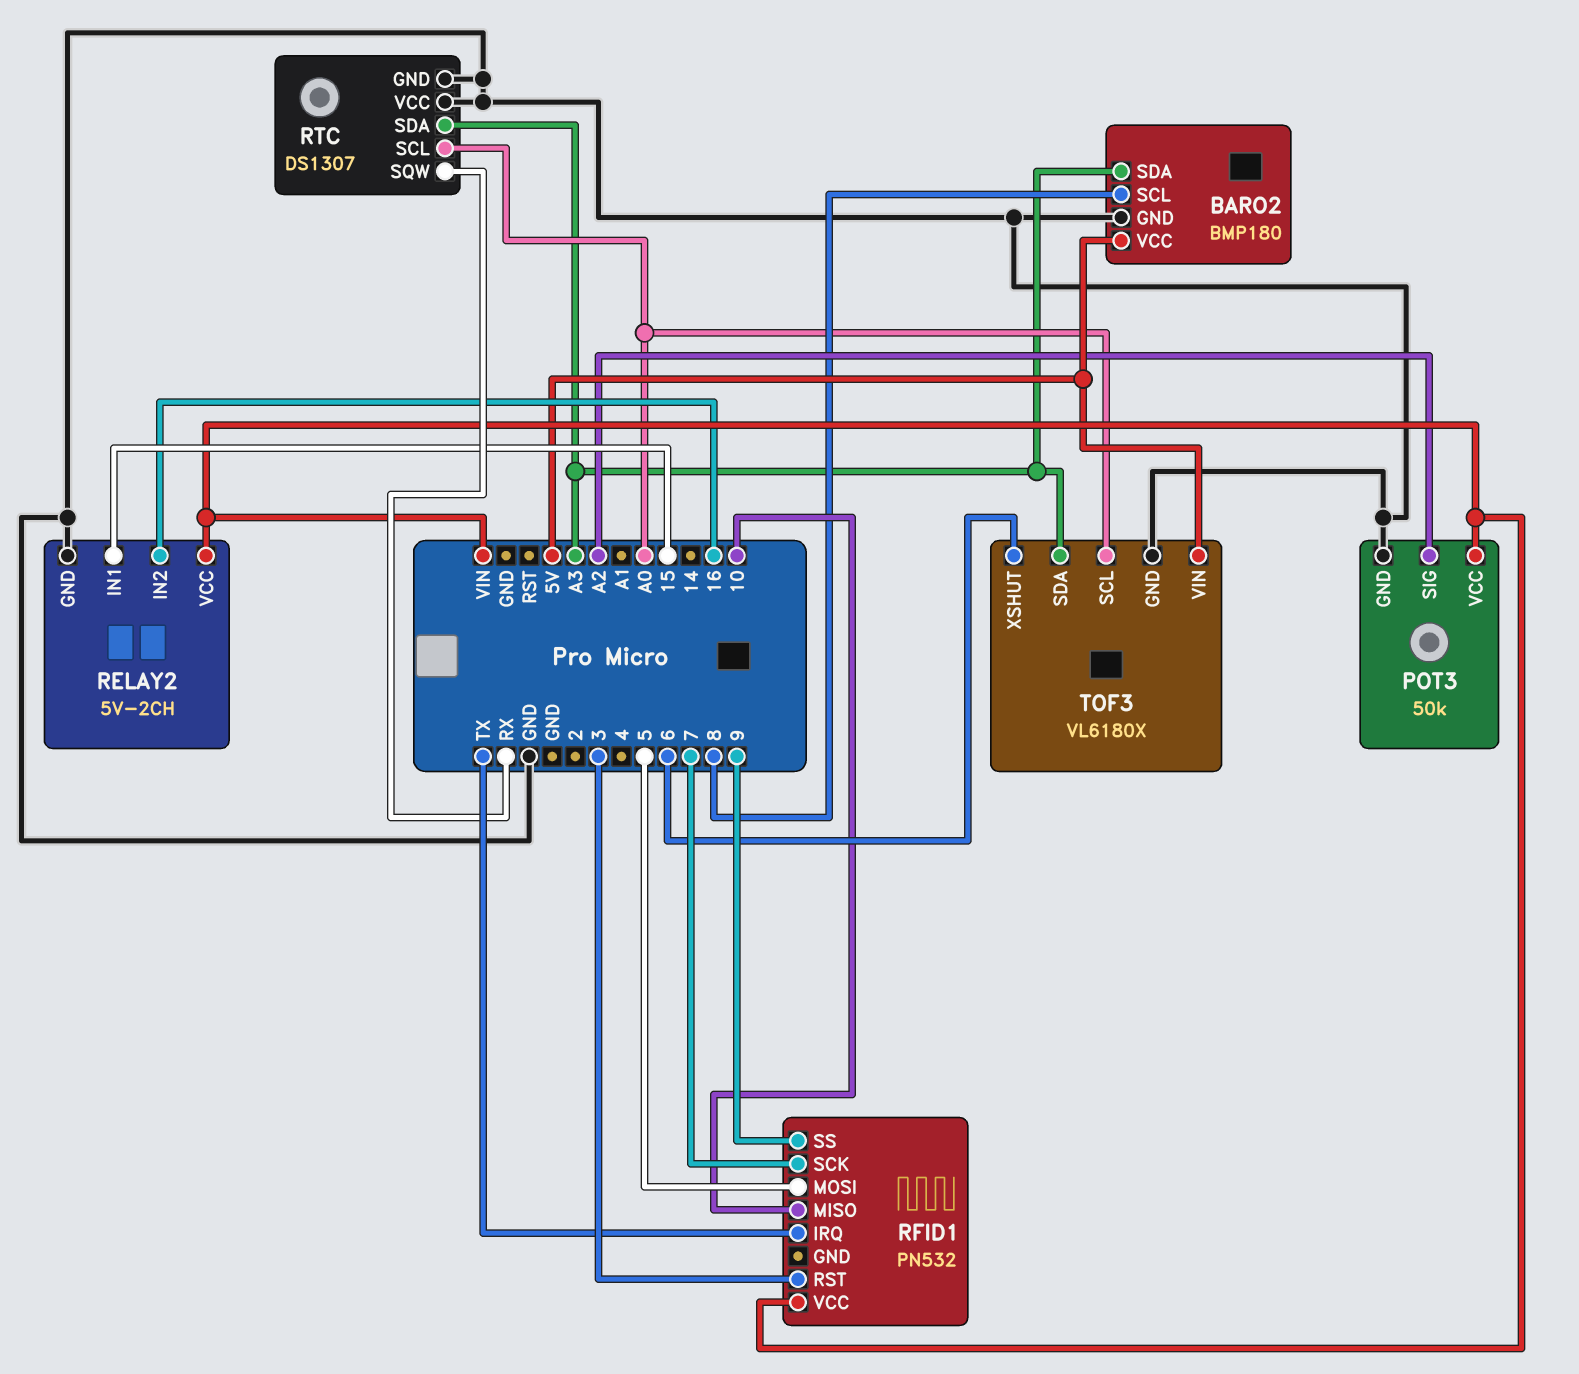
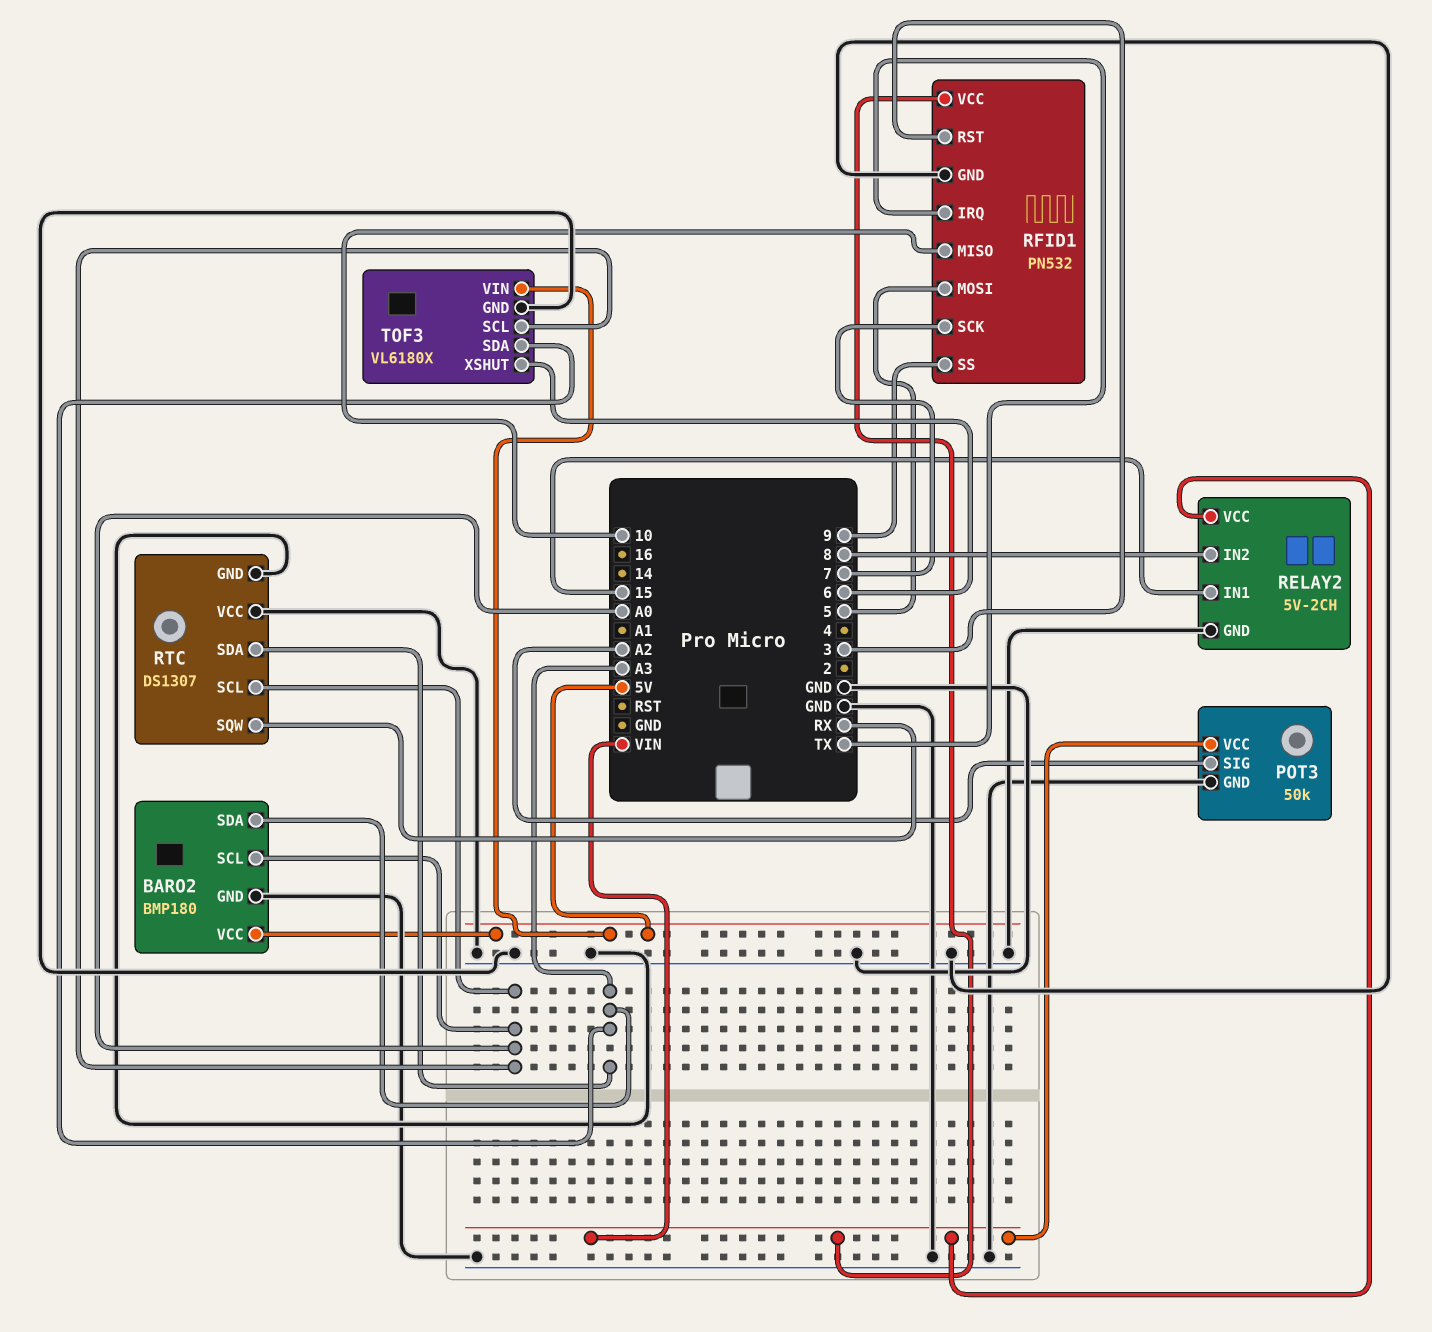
BARO2 pin SCL: 8 -> A0
RELAY2 pin IN2: 16 -> 8
RFID1 pin GND: none -> GND

